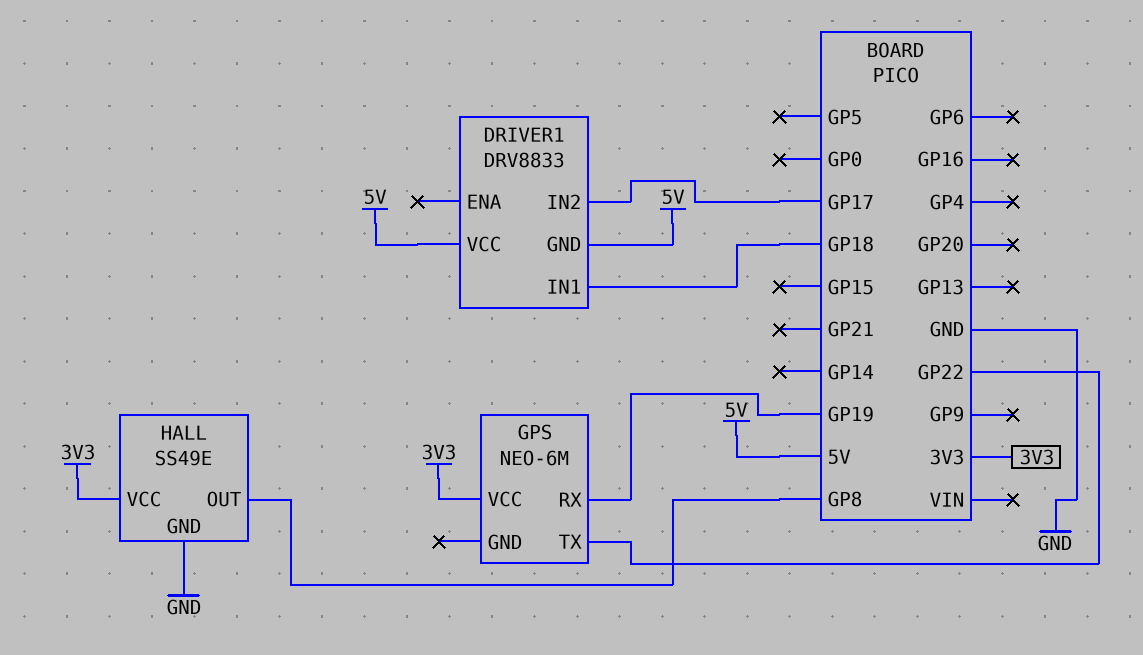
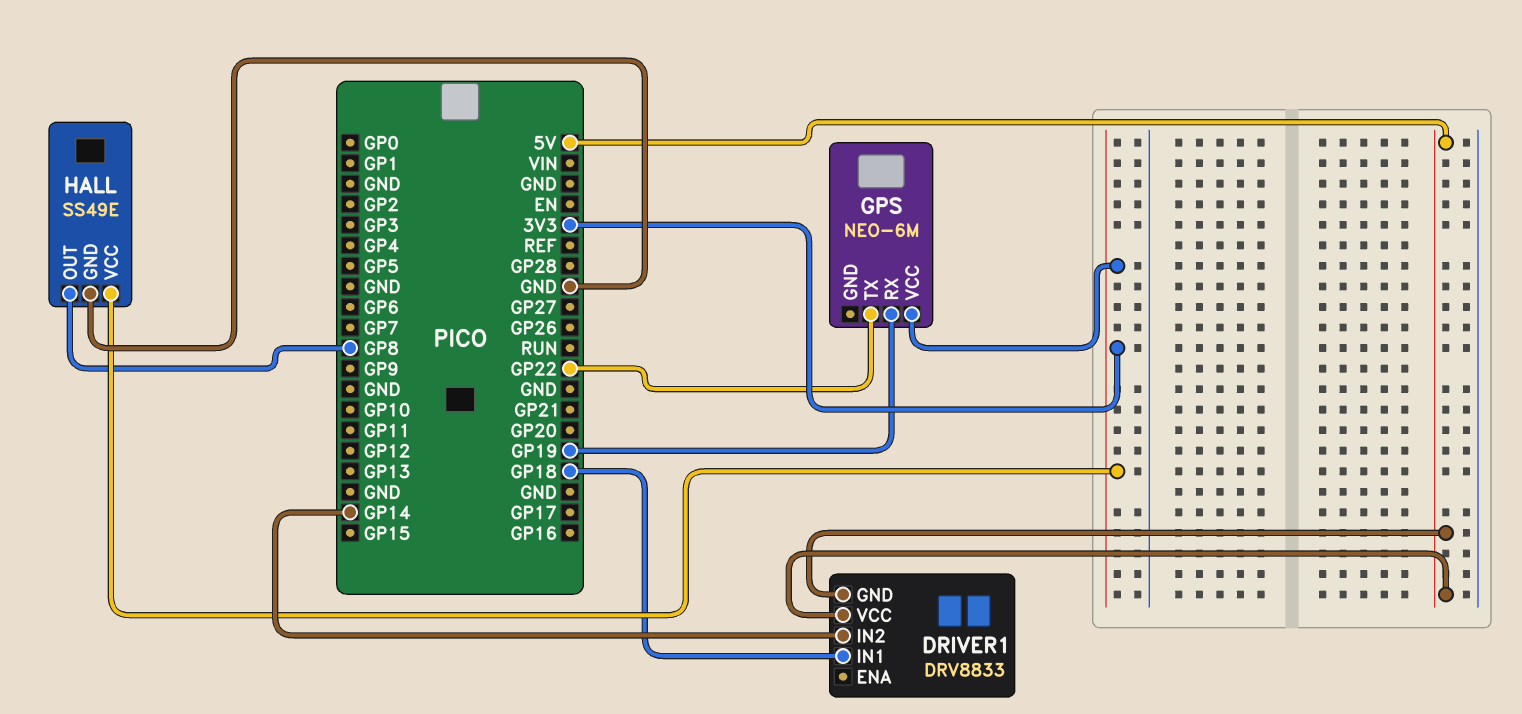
DRIVER1 pin IN2: GP17 -> GP14

